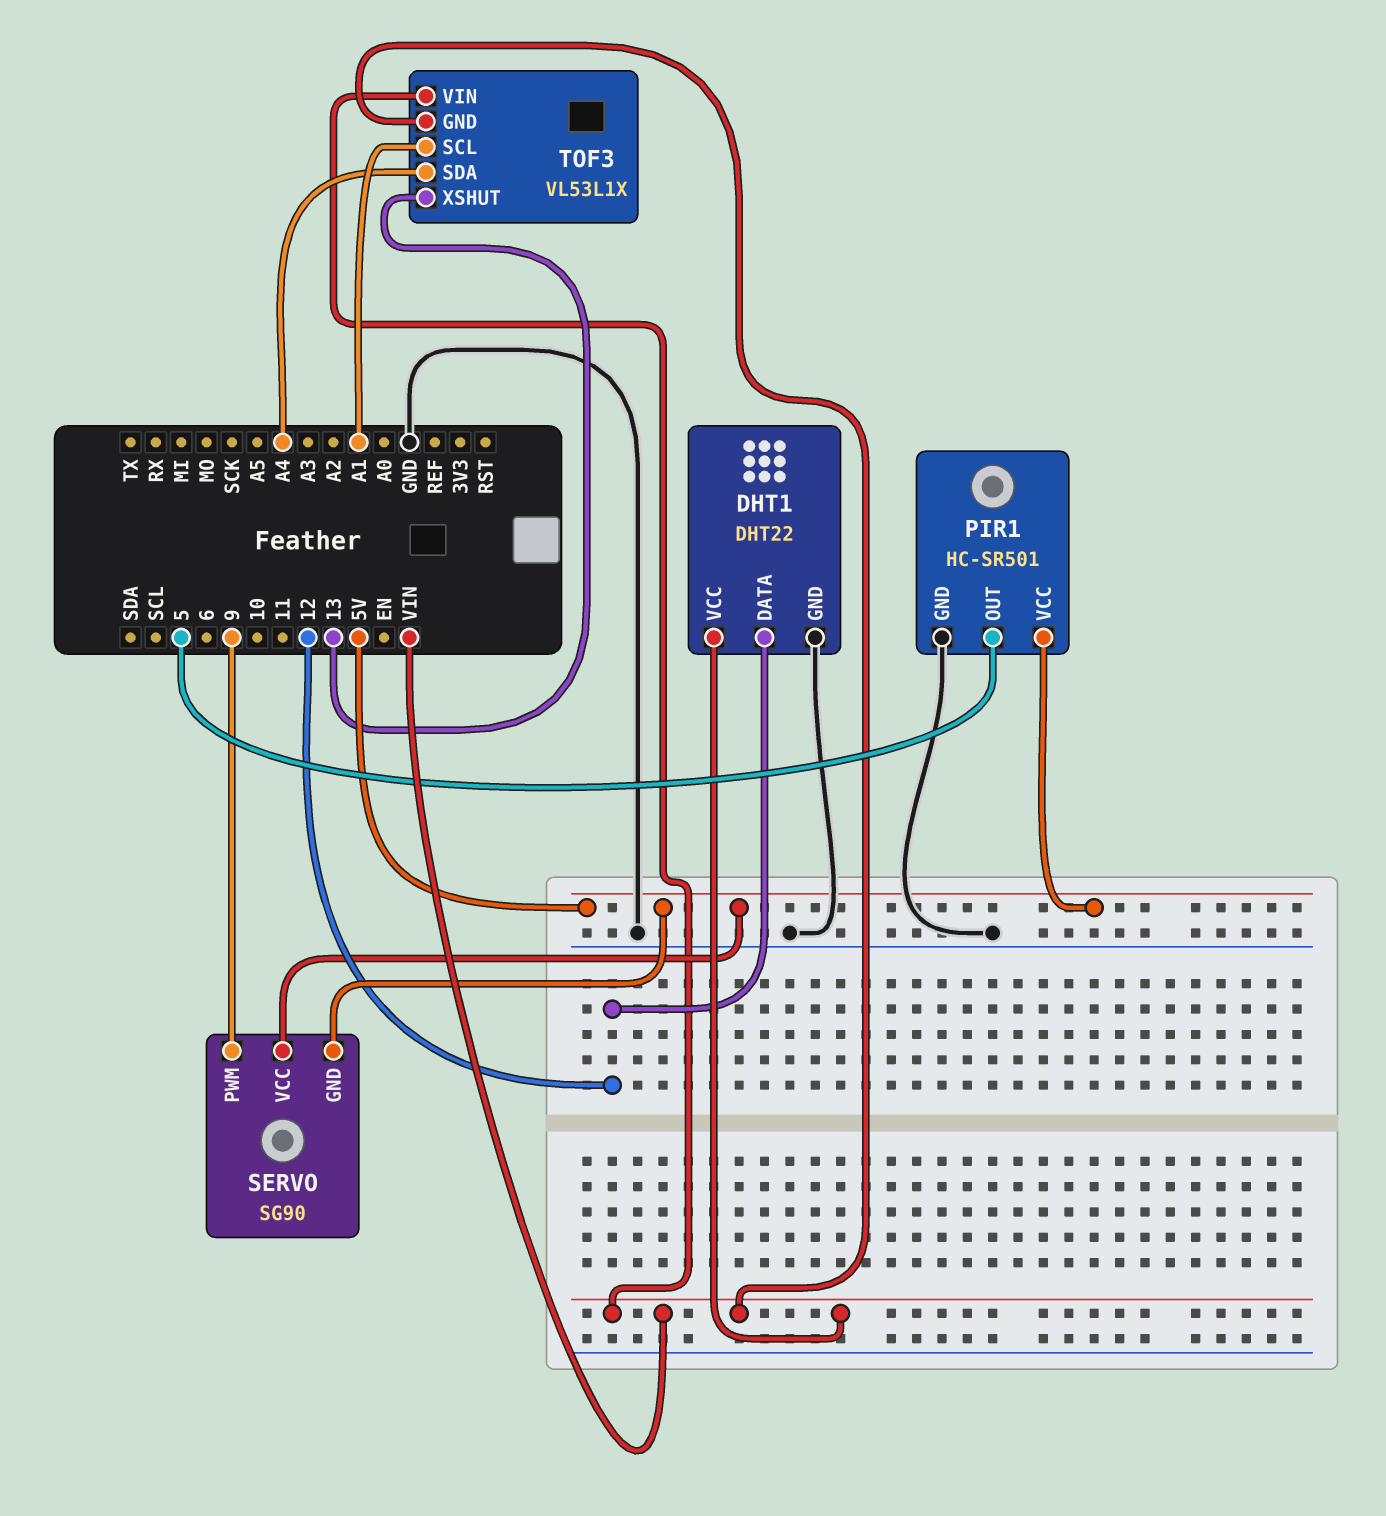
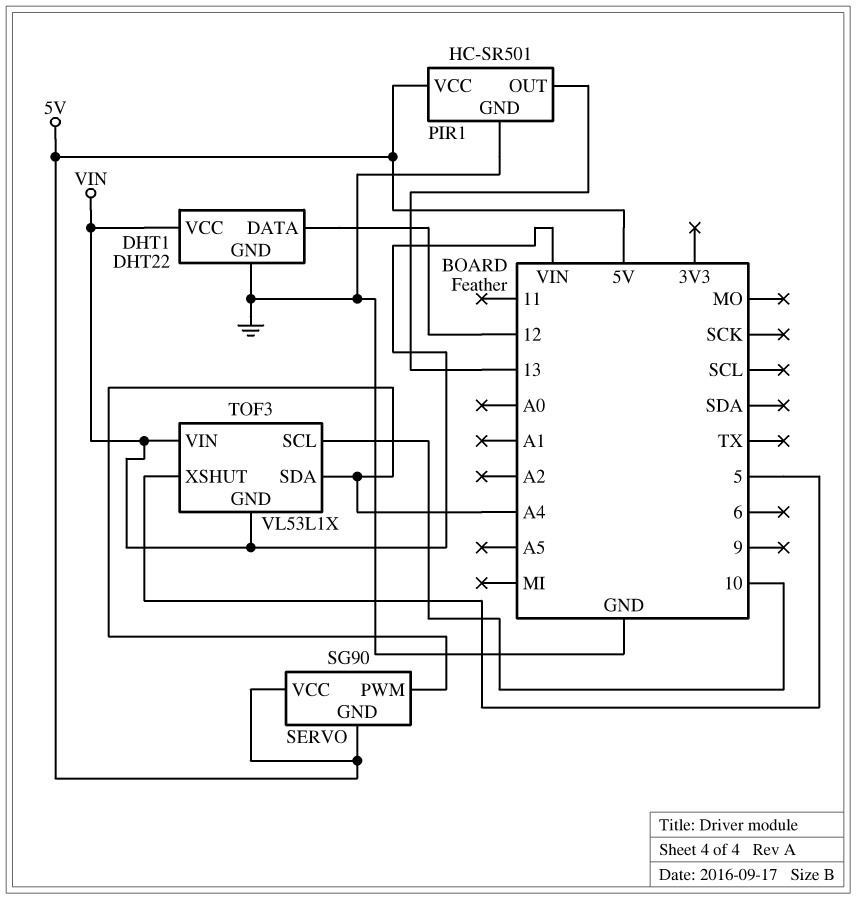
PIR1 pin OUT: 5 -> 13
SERVO pin PWM: 9 -> A4
TOF3 pin SCL: A1 -> 10
TOF3 pin XSHUT: 13 -> 5

